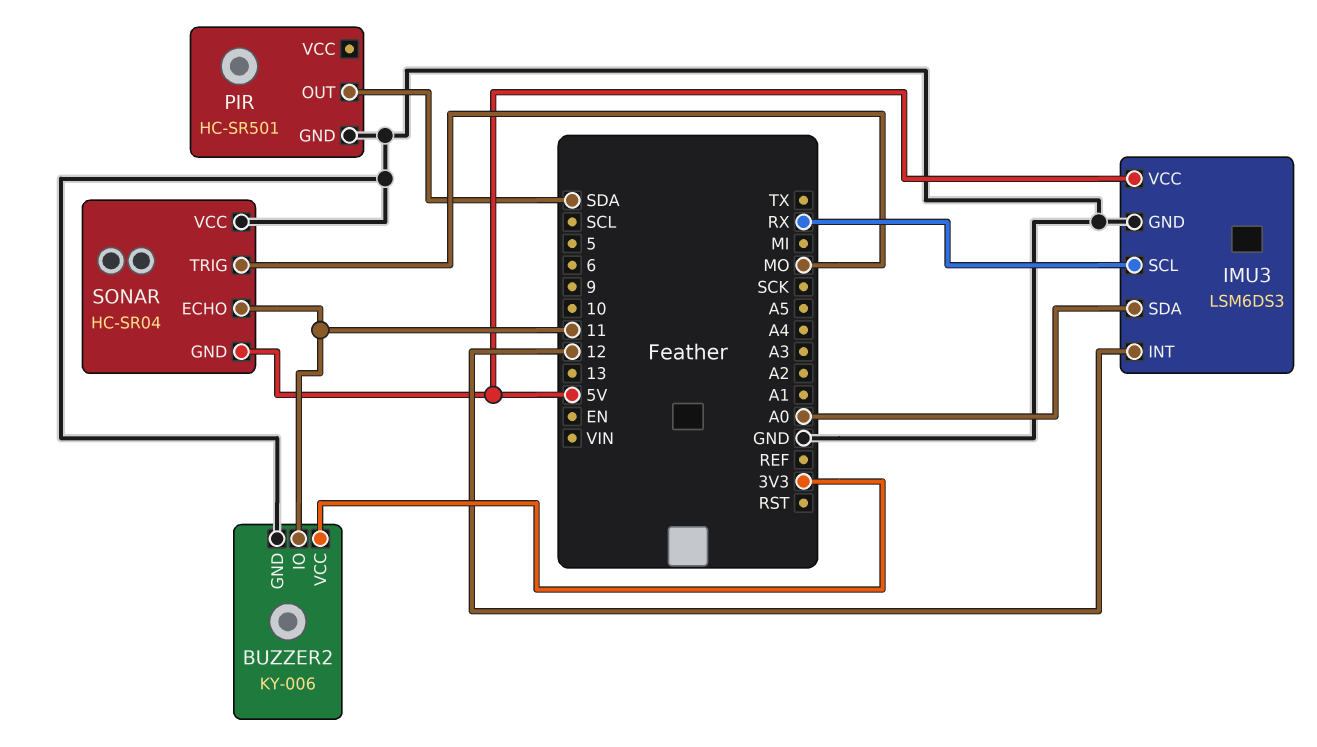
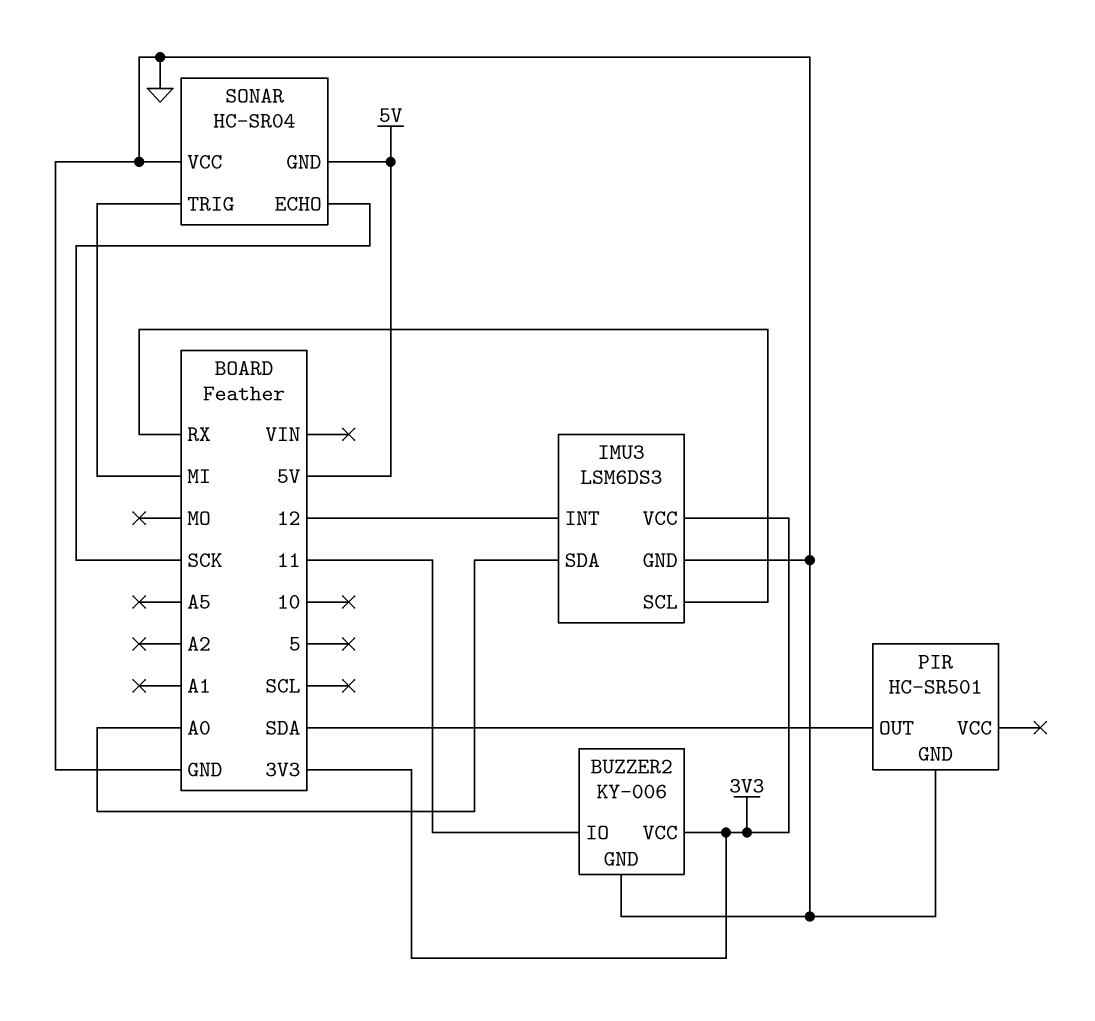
IMU3 pin VCC: 5V -> 3V3
SONAR pin ECHO: 11 -> SCK
SONAR pin TRIG: MO -> MI

